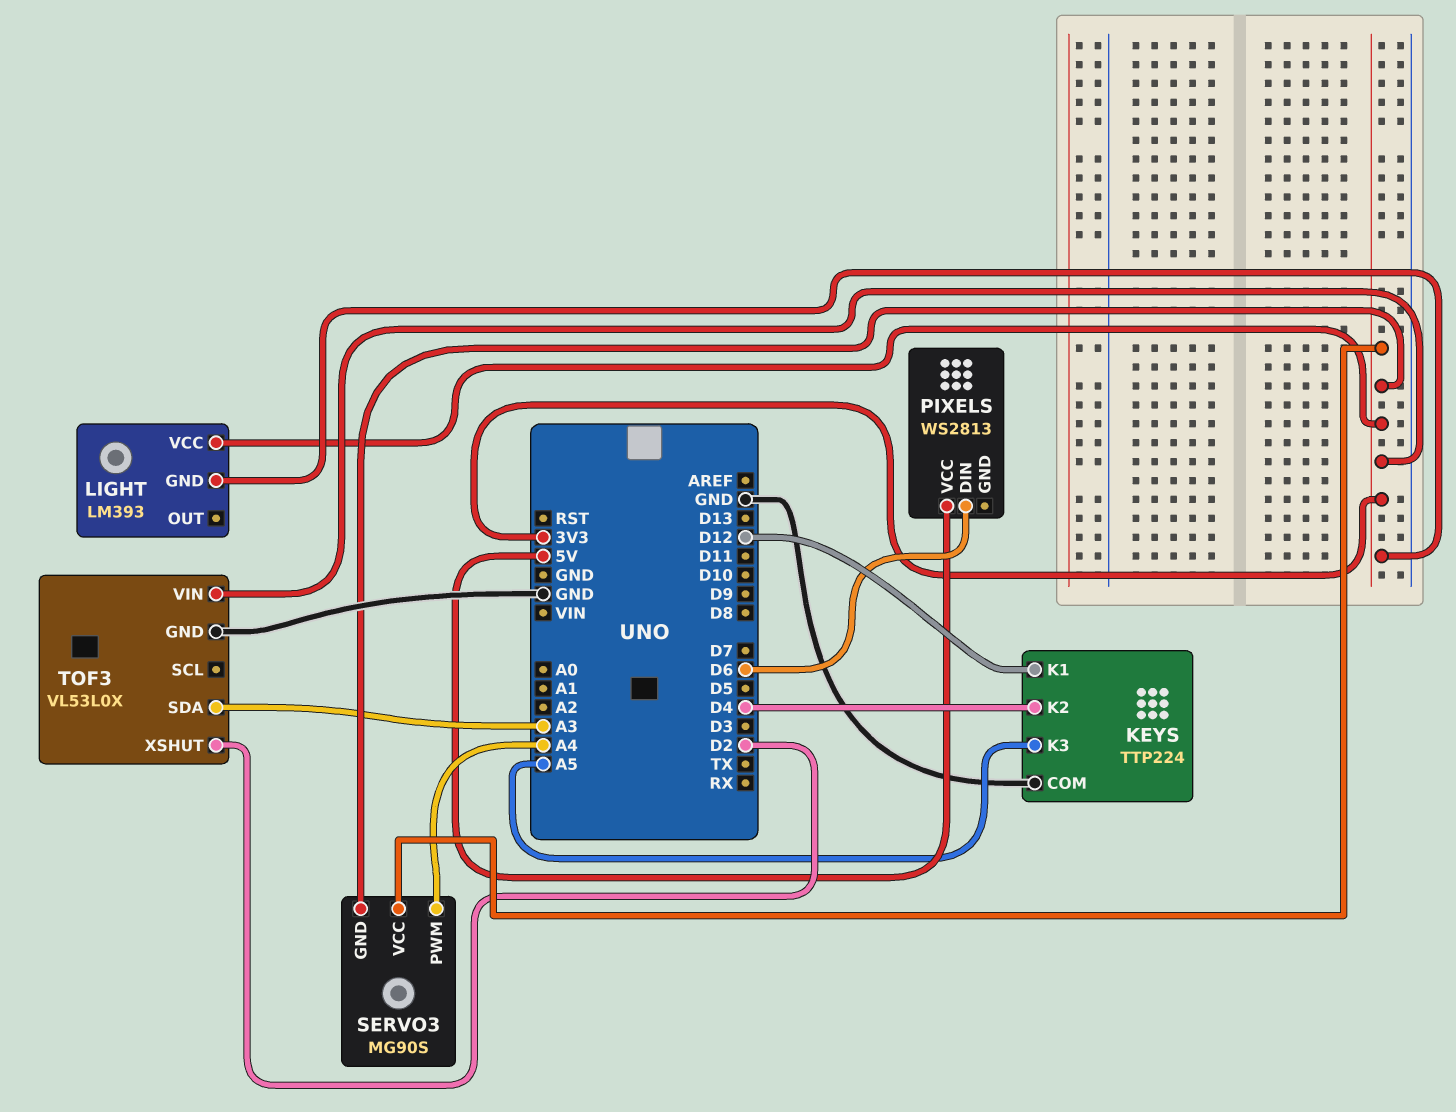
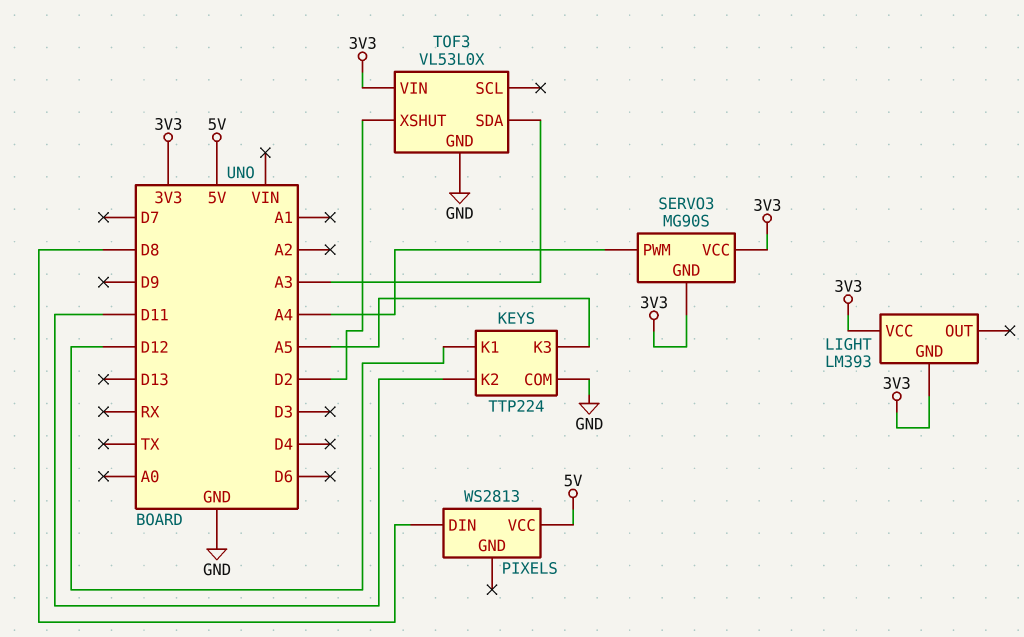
KEYS pin K2: D4 -> D11
PIXELS pin DIN: D6 -> D8

